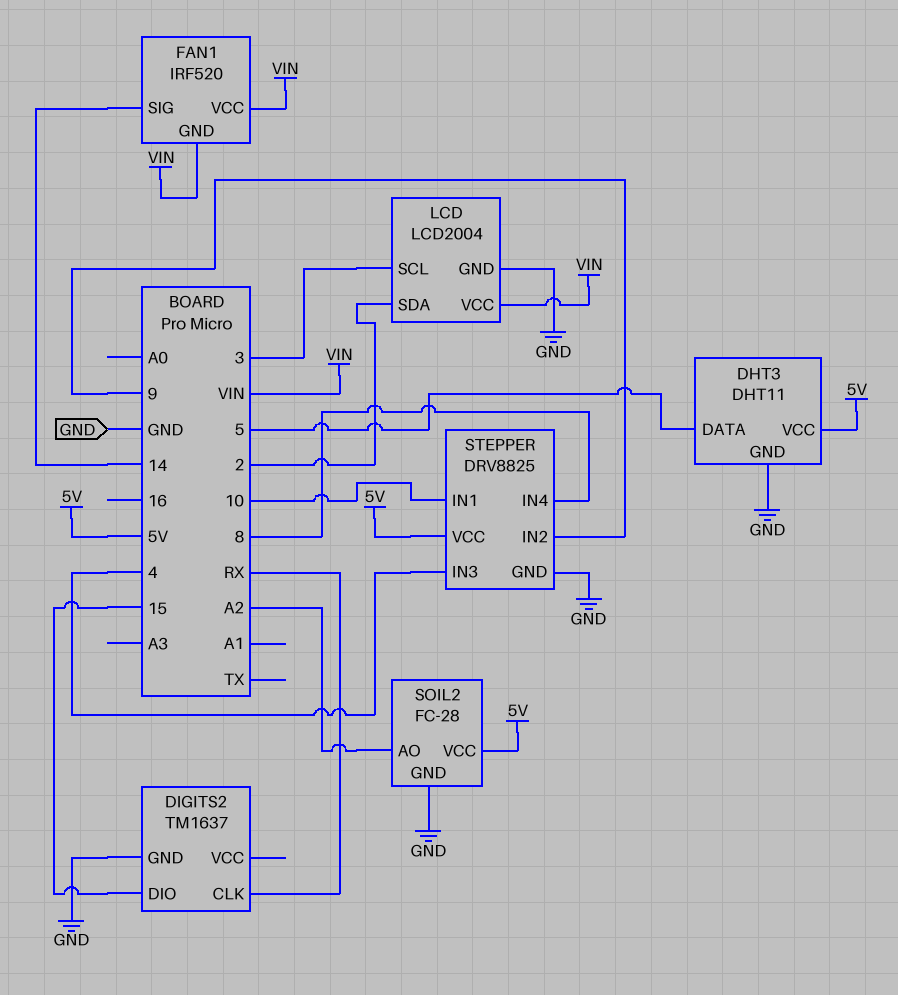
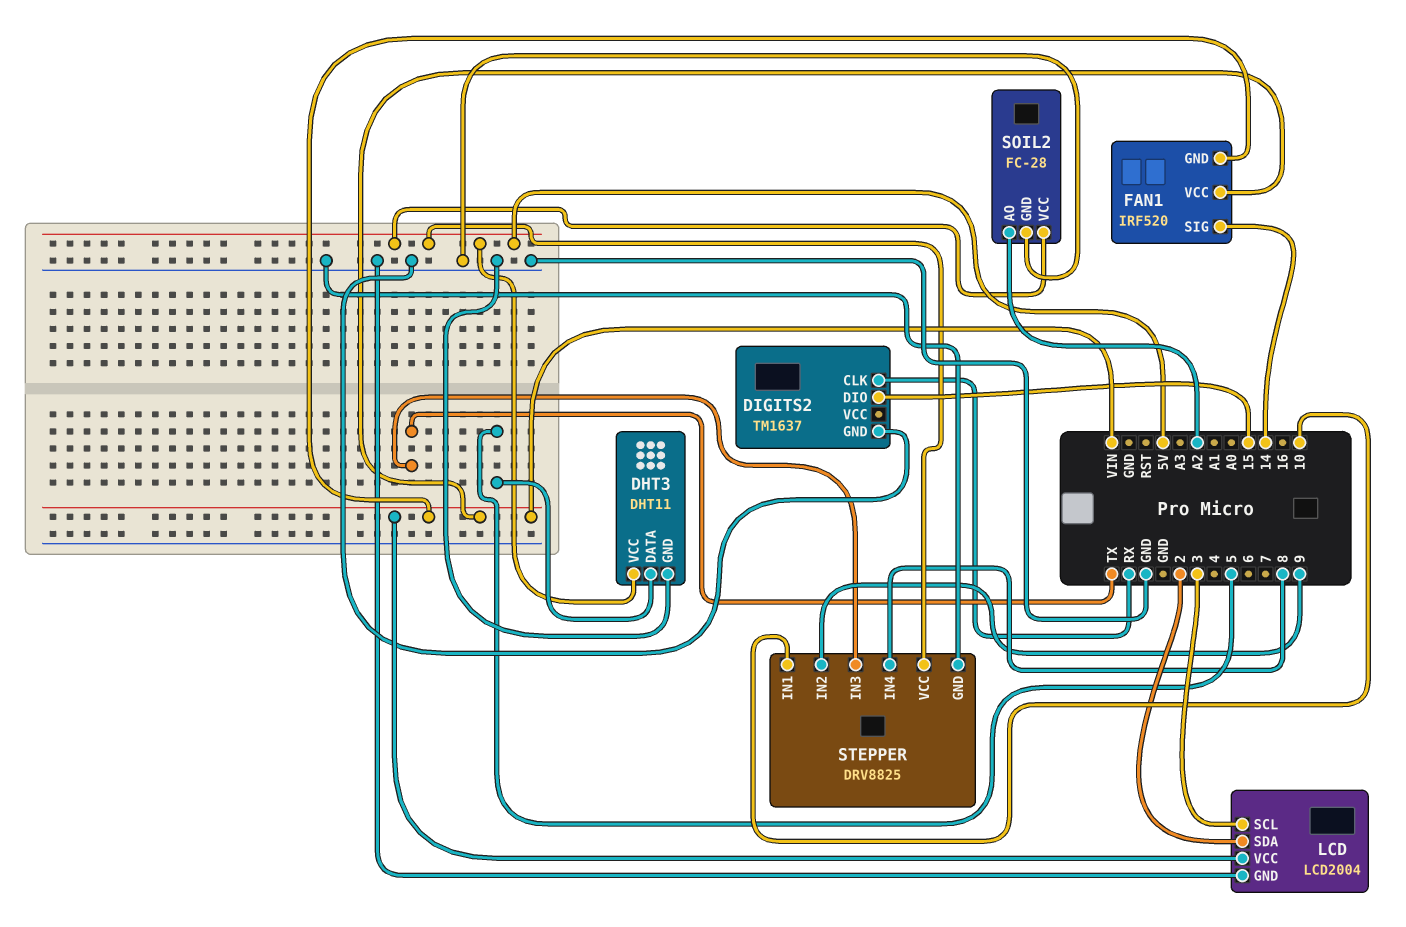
STEPPER pin IN3: 4 -> TX

